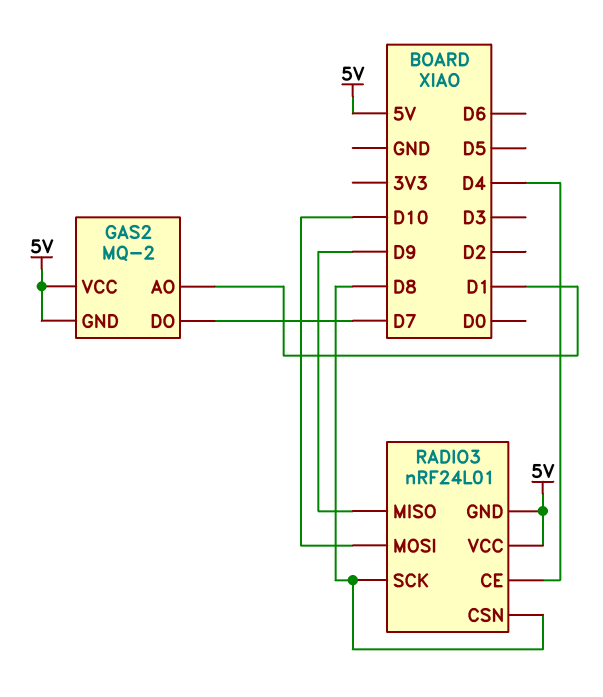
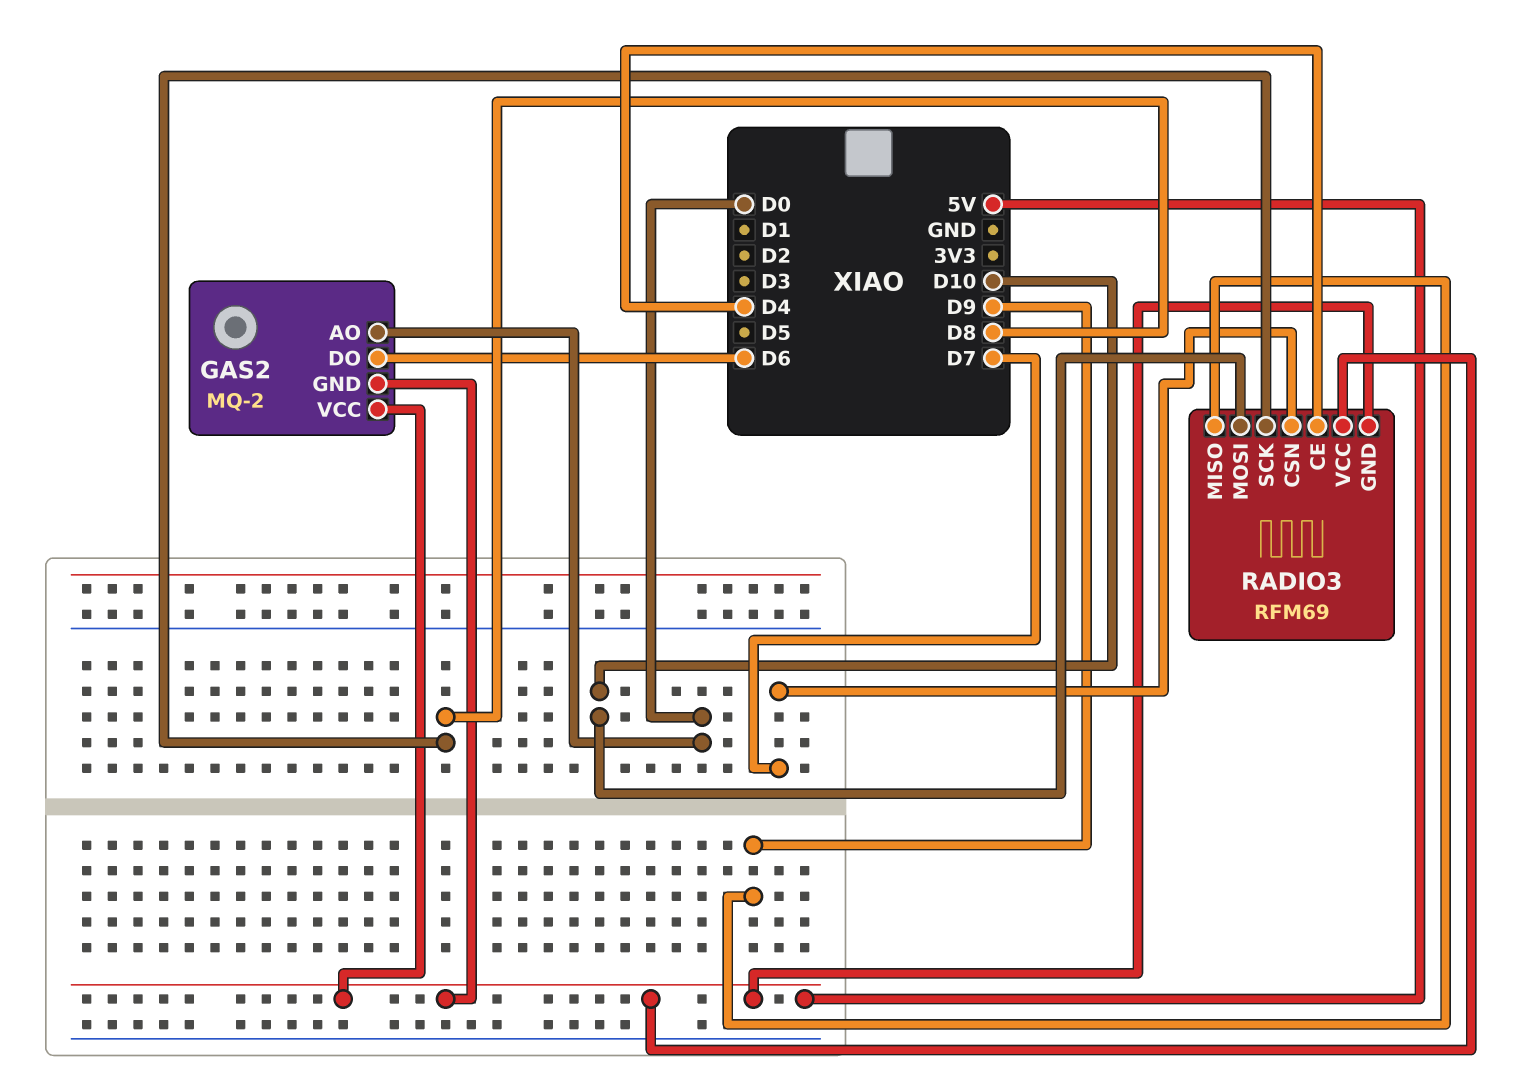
GAS2 pin AO: D1 -> D0
GAS2 pin DO: D7 -> D6
RADIO3: nRF24L01 -> RFM69
RADIO3 pin CSN: D8 -> D7

